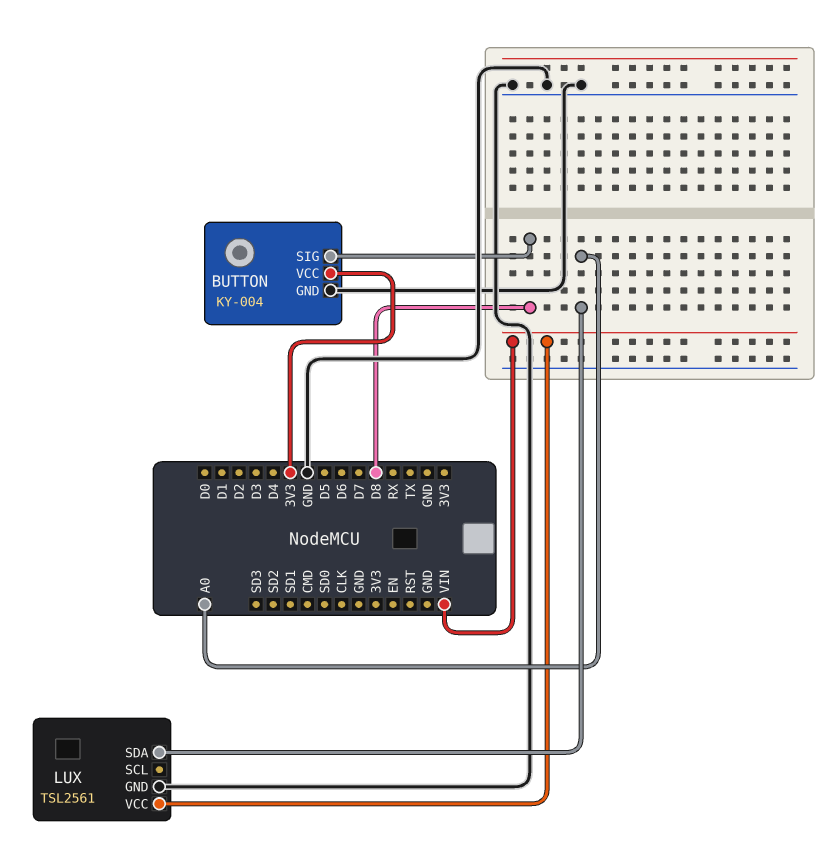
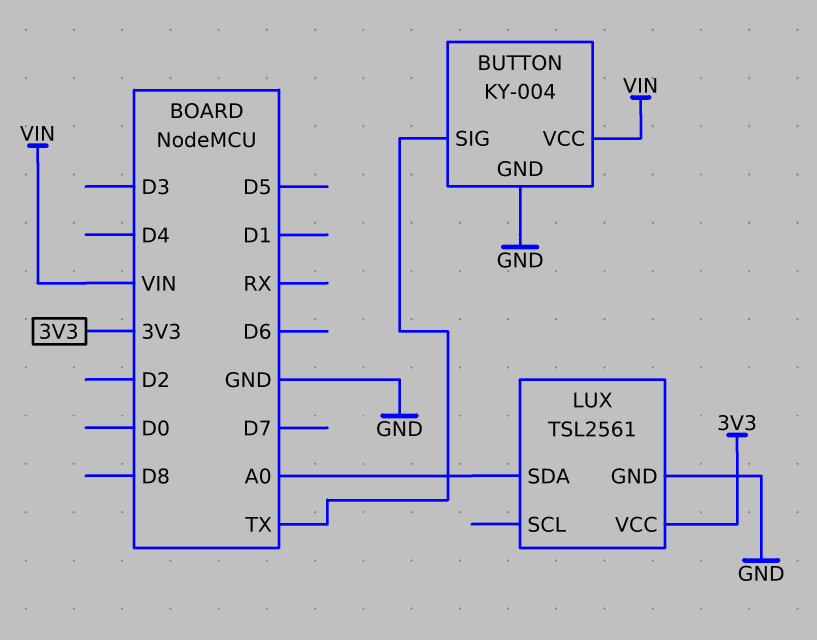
BUTTON pin SIG: D8 -> TX
BUTTON pin VCC: 3V3 -> VIN
LUX pin VCC: VIN -> 3V3

